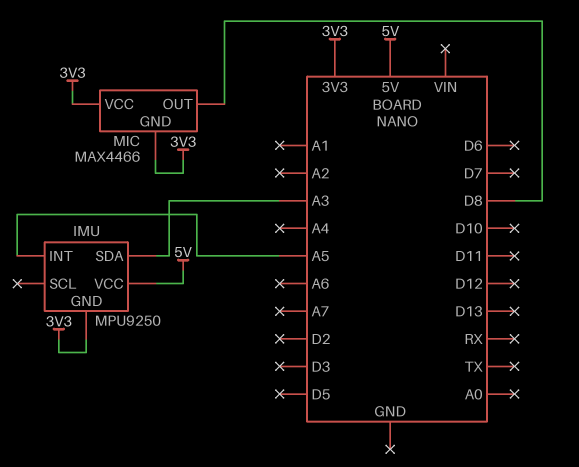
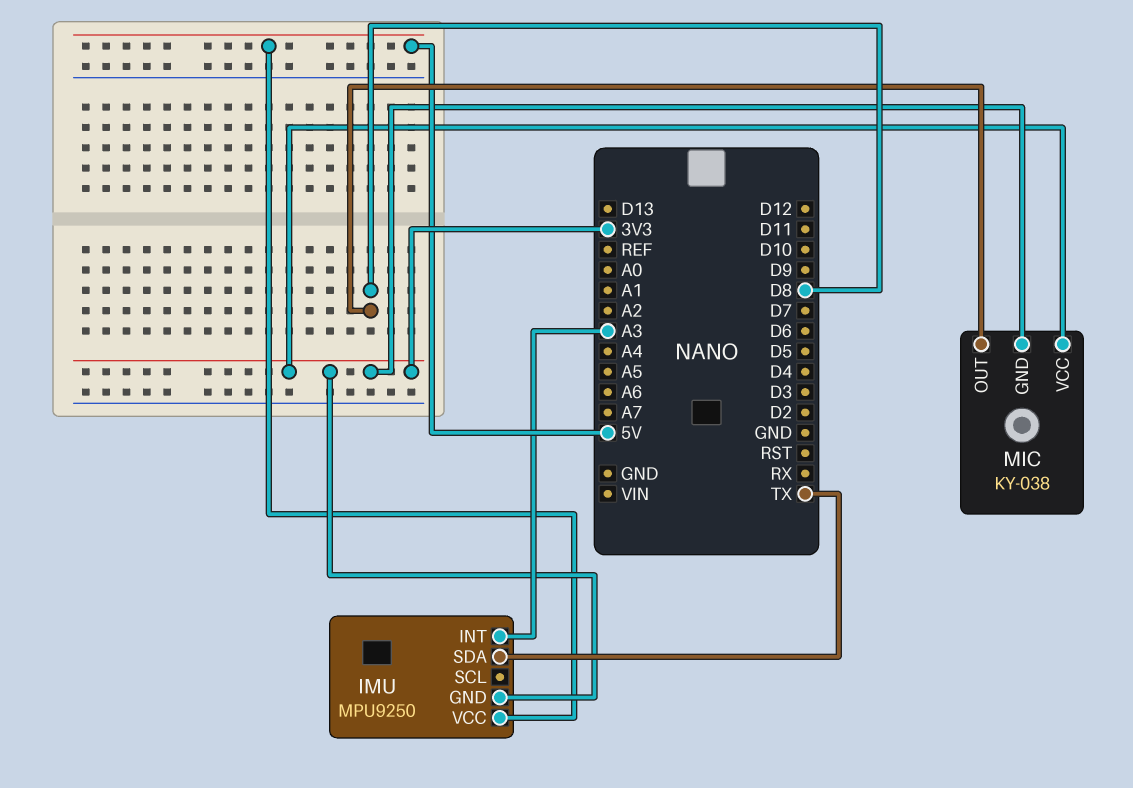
IMU pin INT: A5 -> A3
IMU pin SDA: A3 -> TX
MIC: MAX4466 -> KY-038

